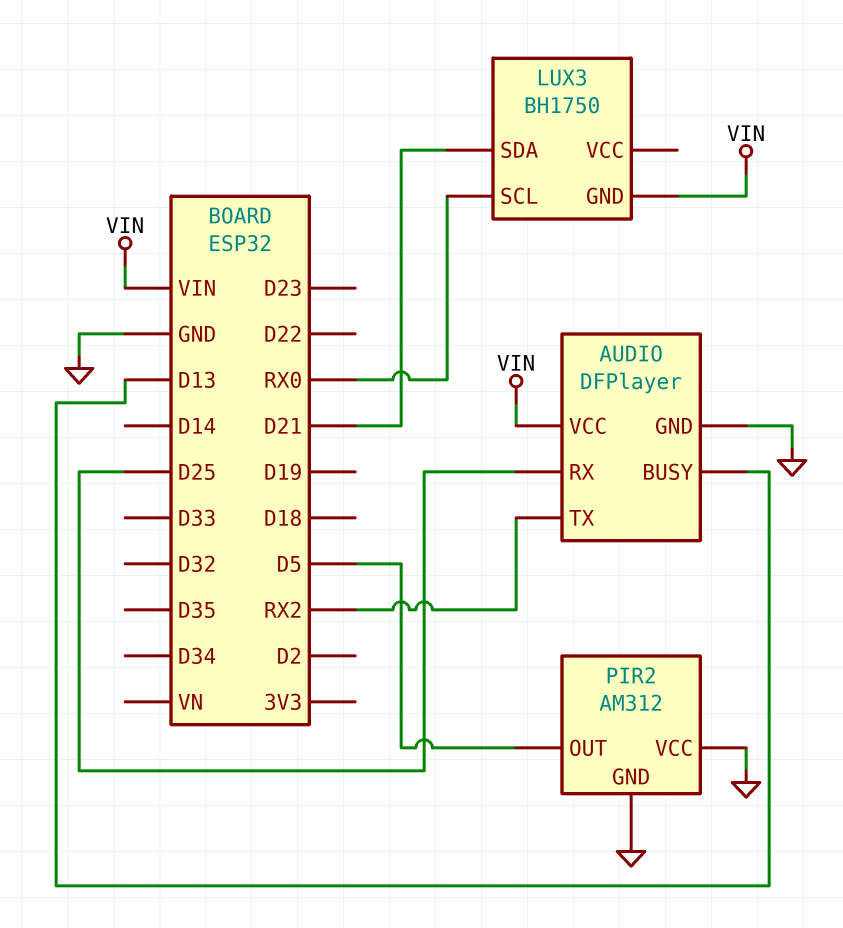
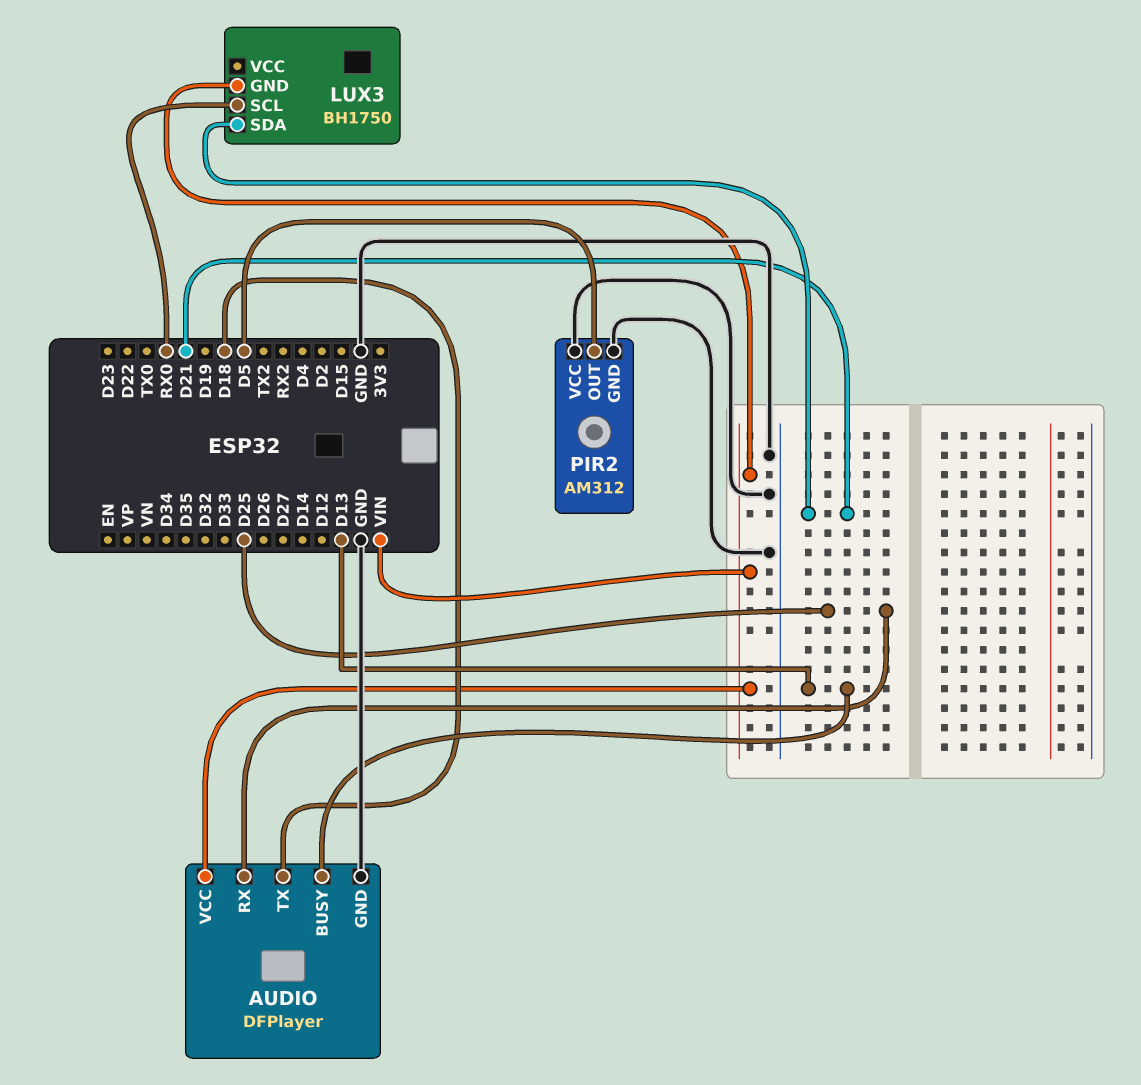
AUDIO pin TX: RX2 -> D18

